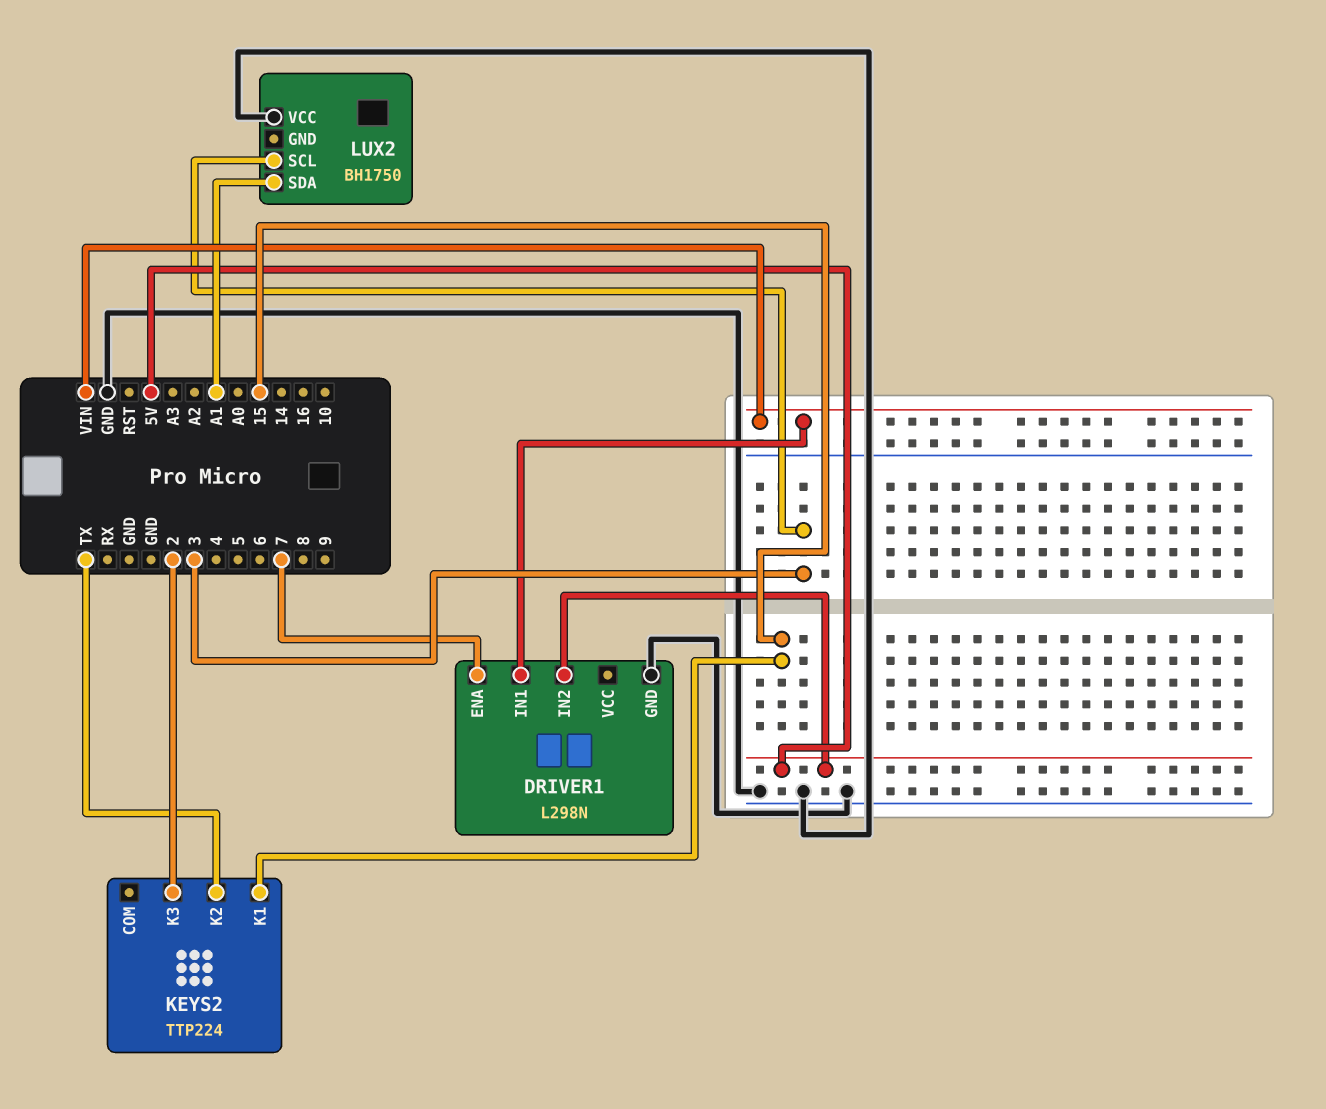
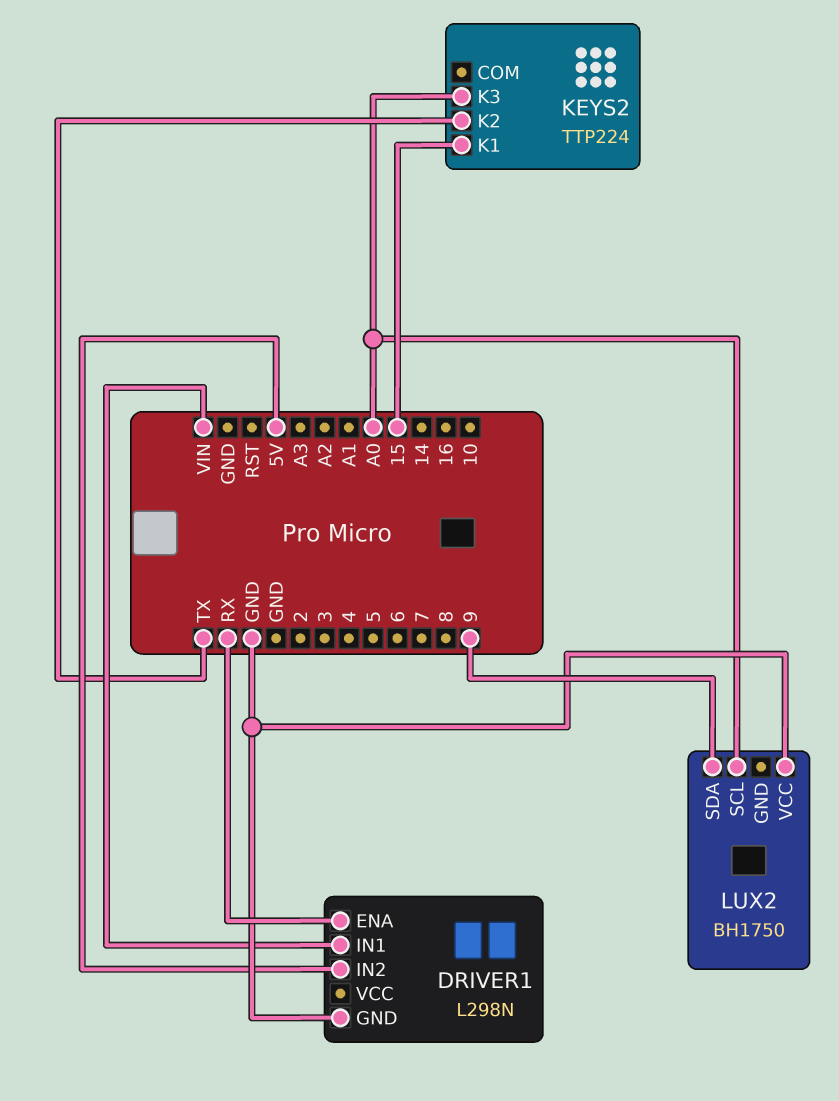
DRIVER1 pin ENA: 7 -> RX
KEYS2 pin K3: 2 -> A0
LUX2 pin SCL: 3 -> A0
LUX2 pin SDA: A1 -> 9

